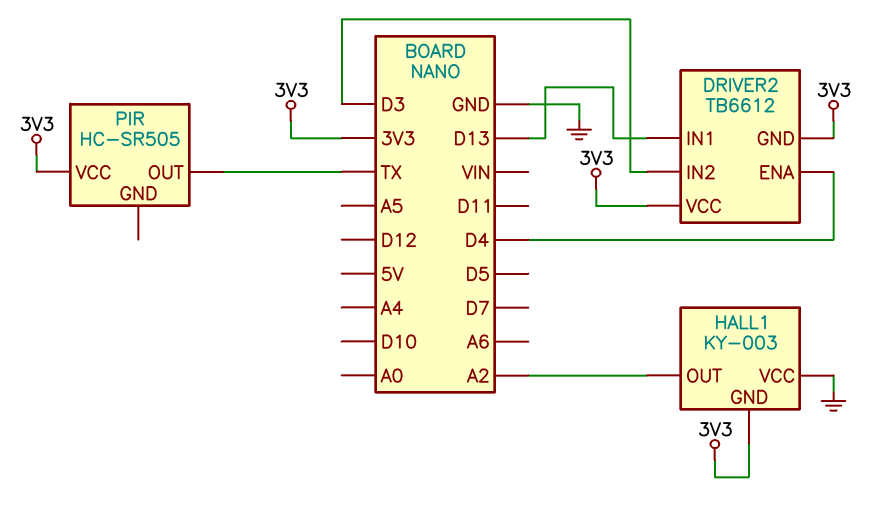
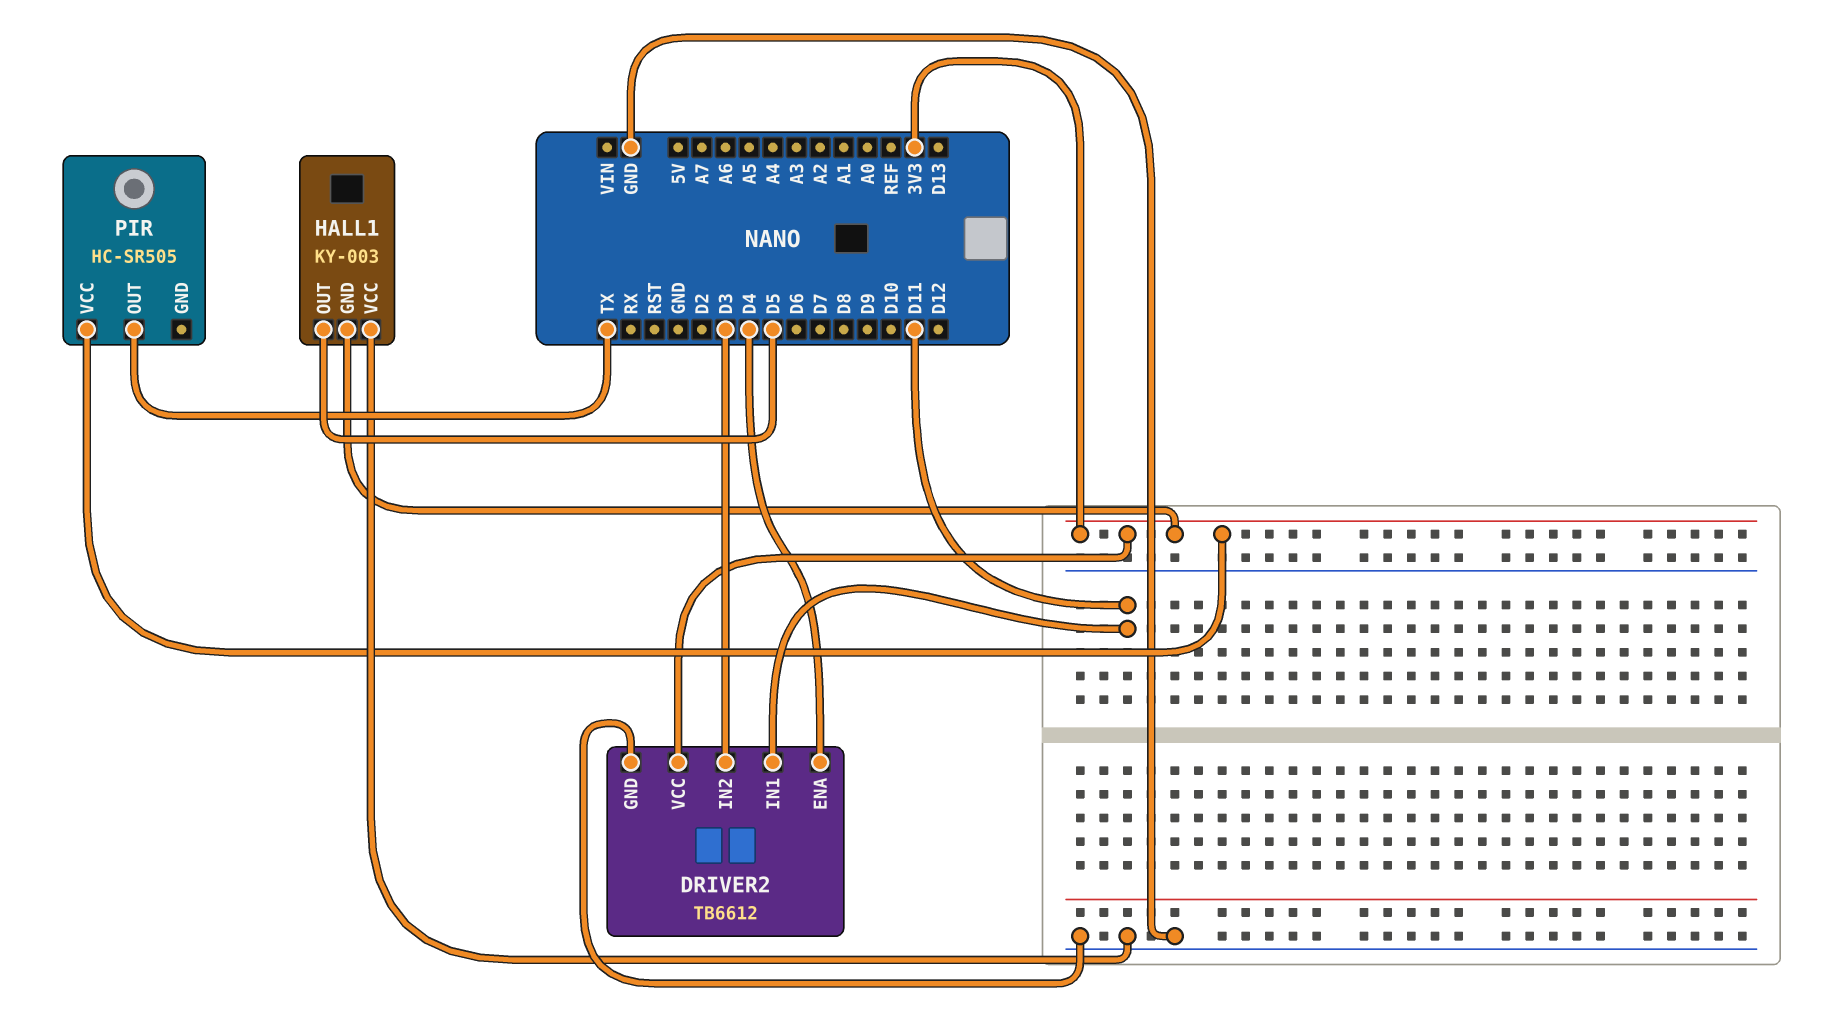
DRIVER2 pin GND: 3V3 -> GND
DRIVER2 pin IN1: D13 -> D11
HALL1 pin OUT: A2 -> D5

